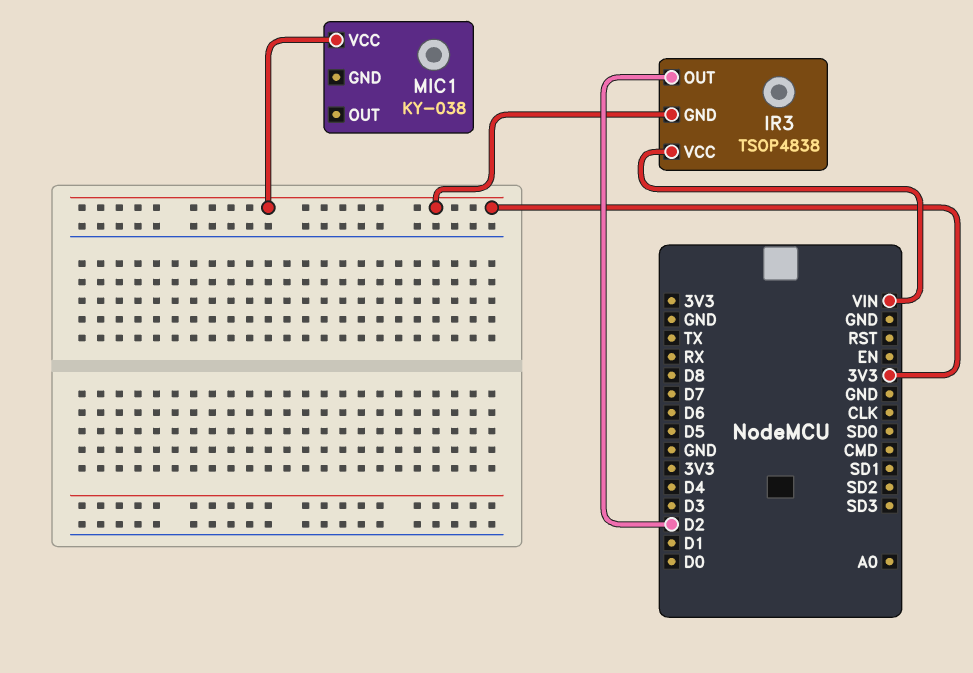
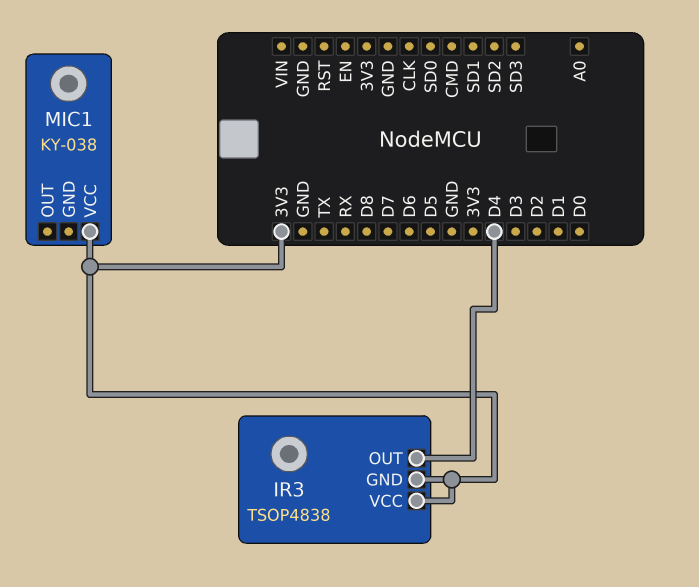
IR3 pin OUT: D2 -> D4
IR3 pin VCC: VIN -> 3V3

